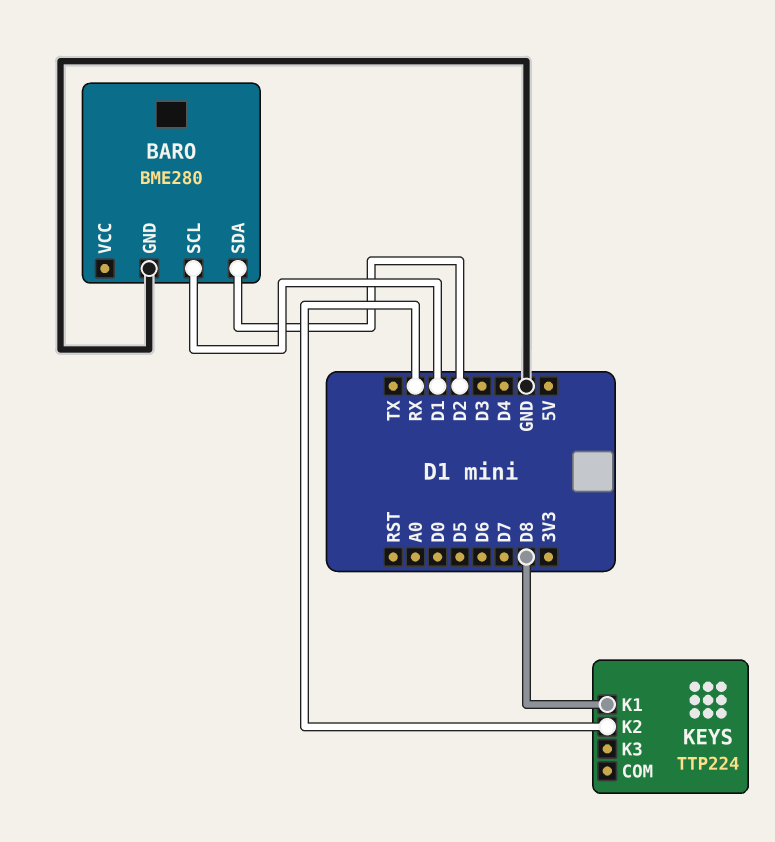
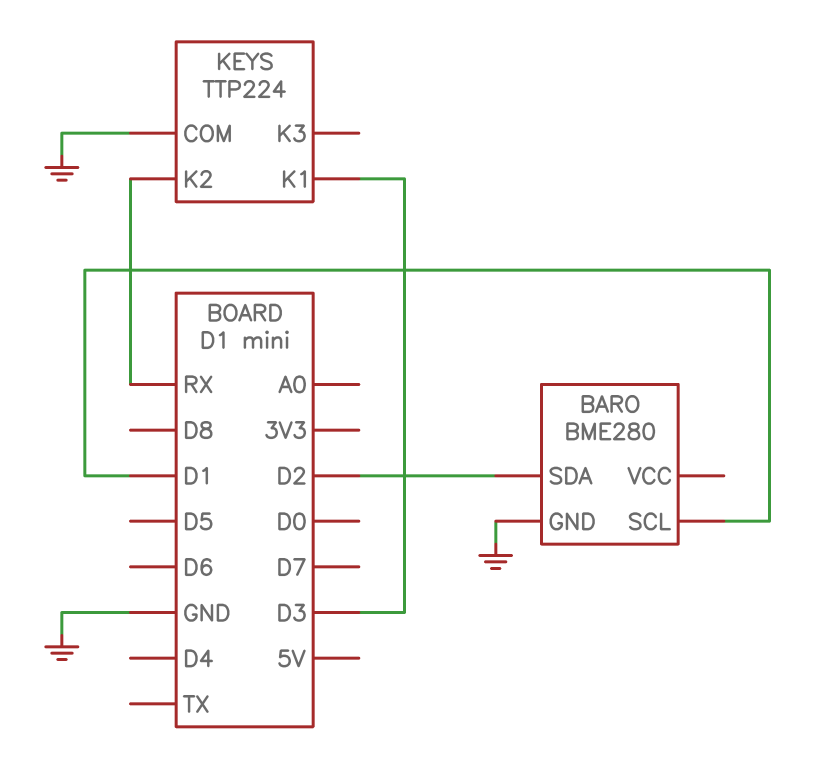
KEYS pin COM: none -> GND
KEYS pin K1: D8 -> D3

